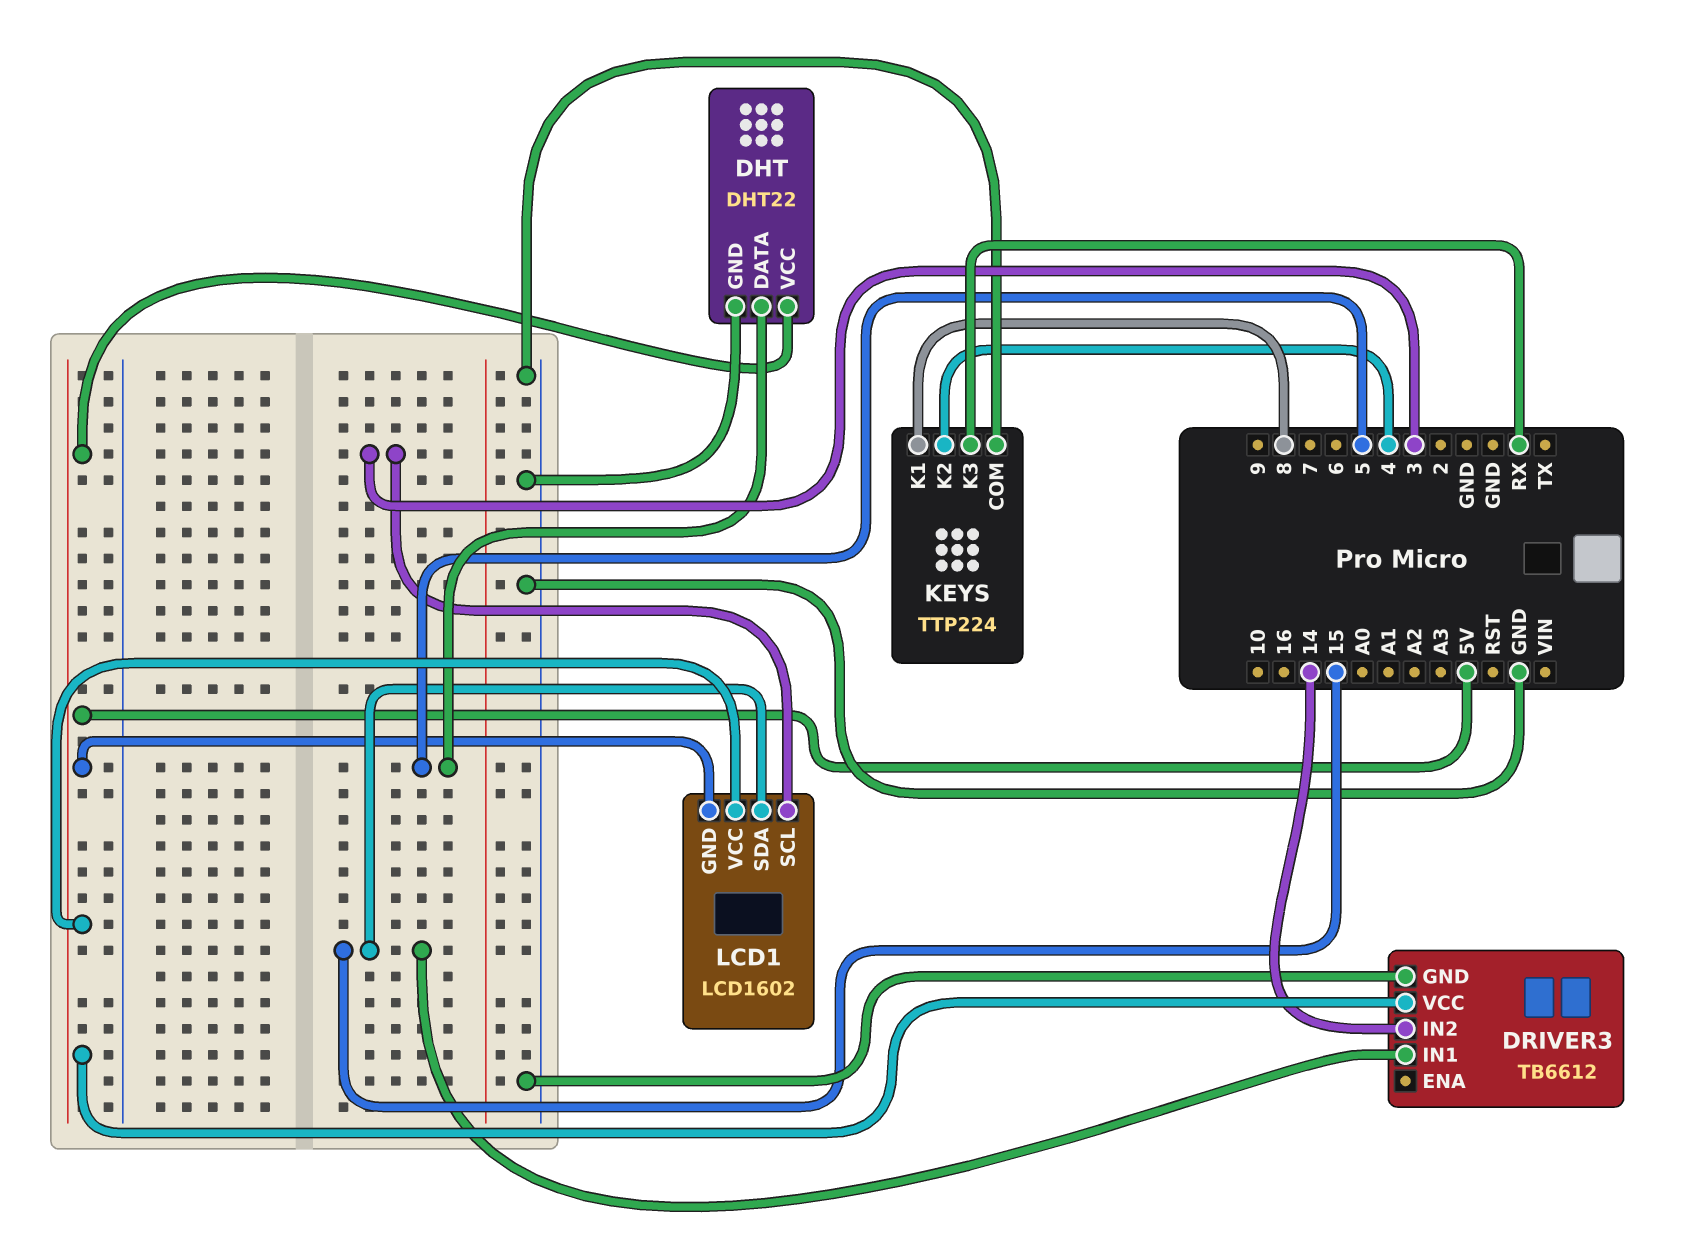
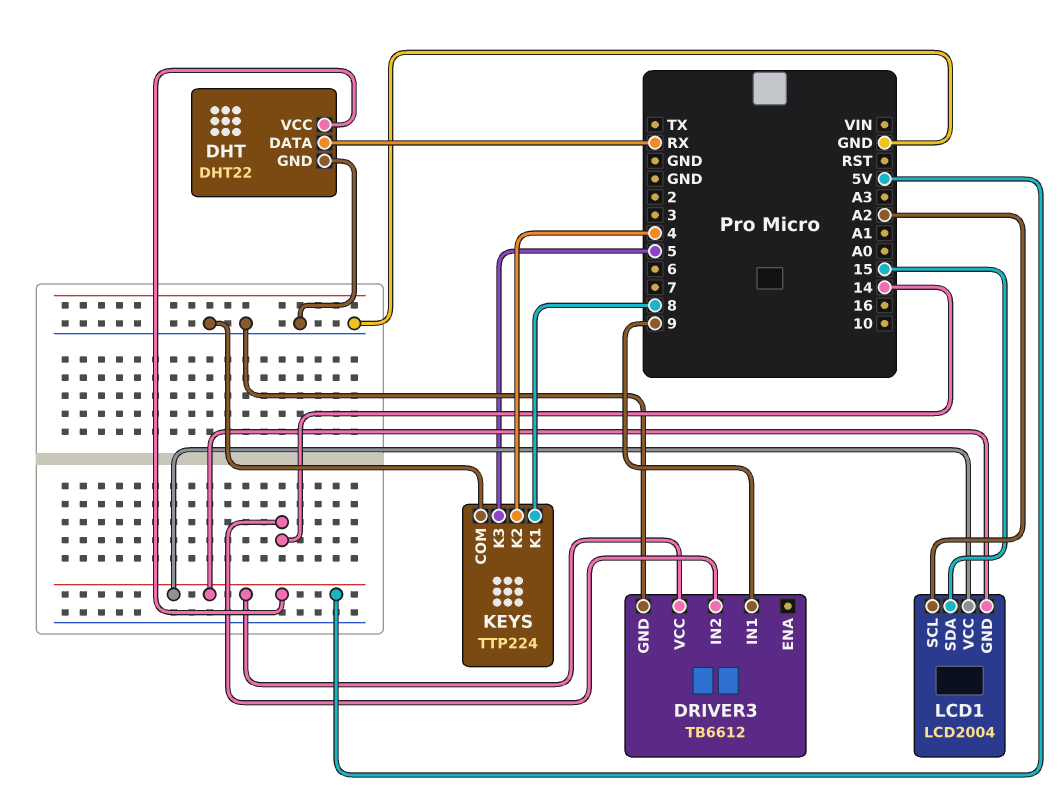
DHT pin DATA: 5 -> RX
DRIVER3 pin IN1: 15 -> 9
KEYS pin K3: RX -> 5
LCD1: LCD1602 -> LCD2004
LCD1 pin SCL: 3 -> A2

